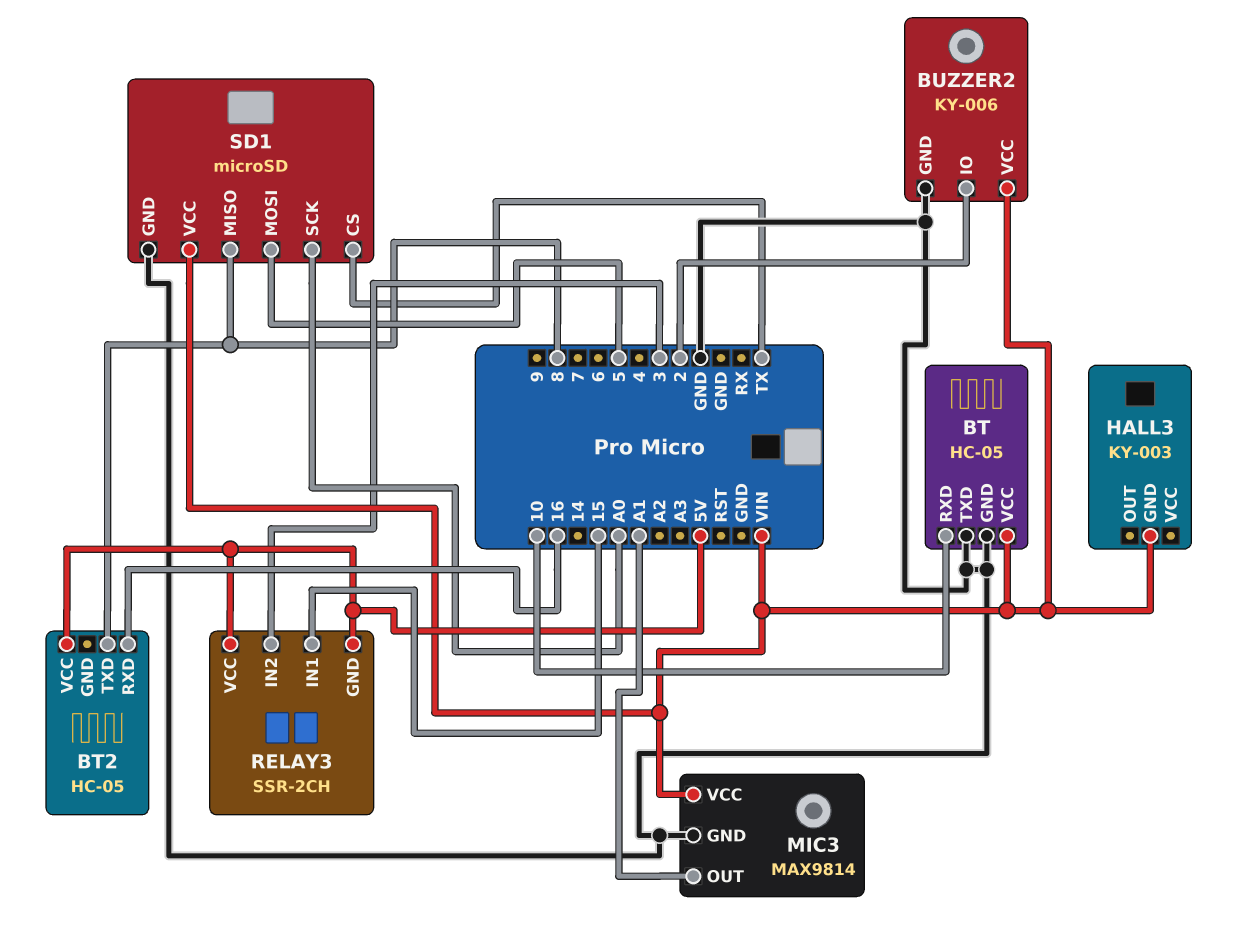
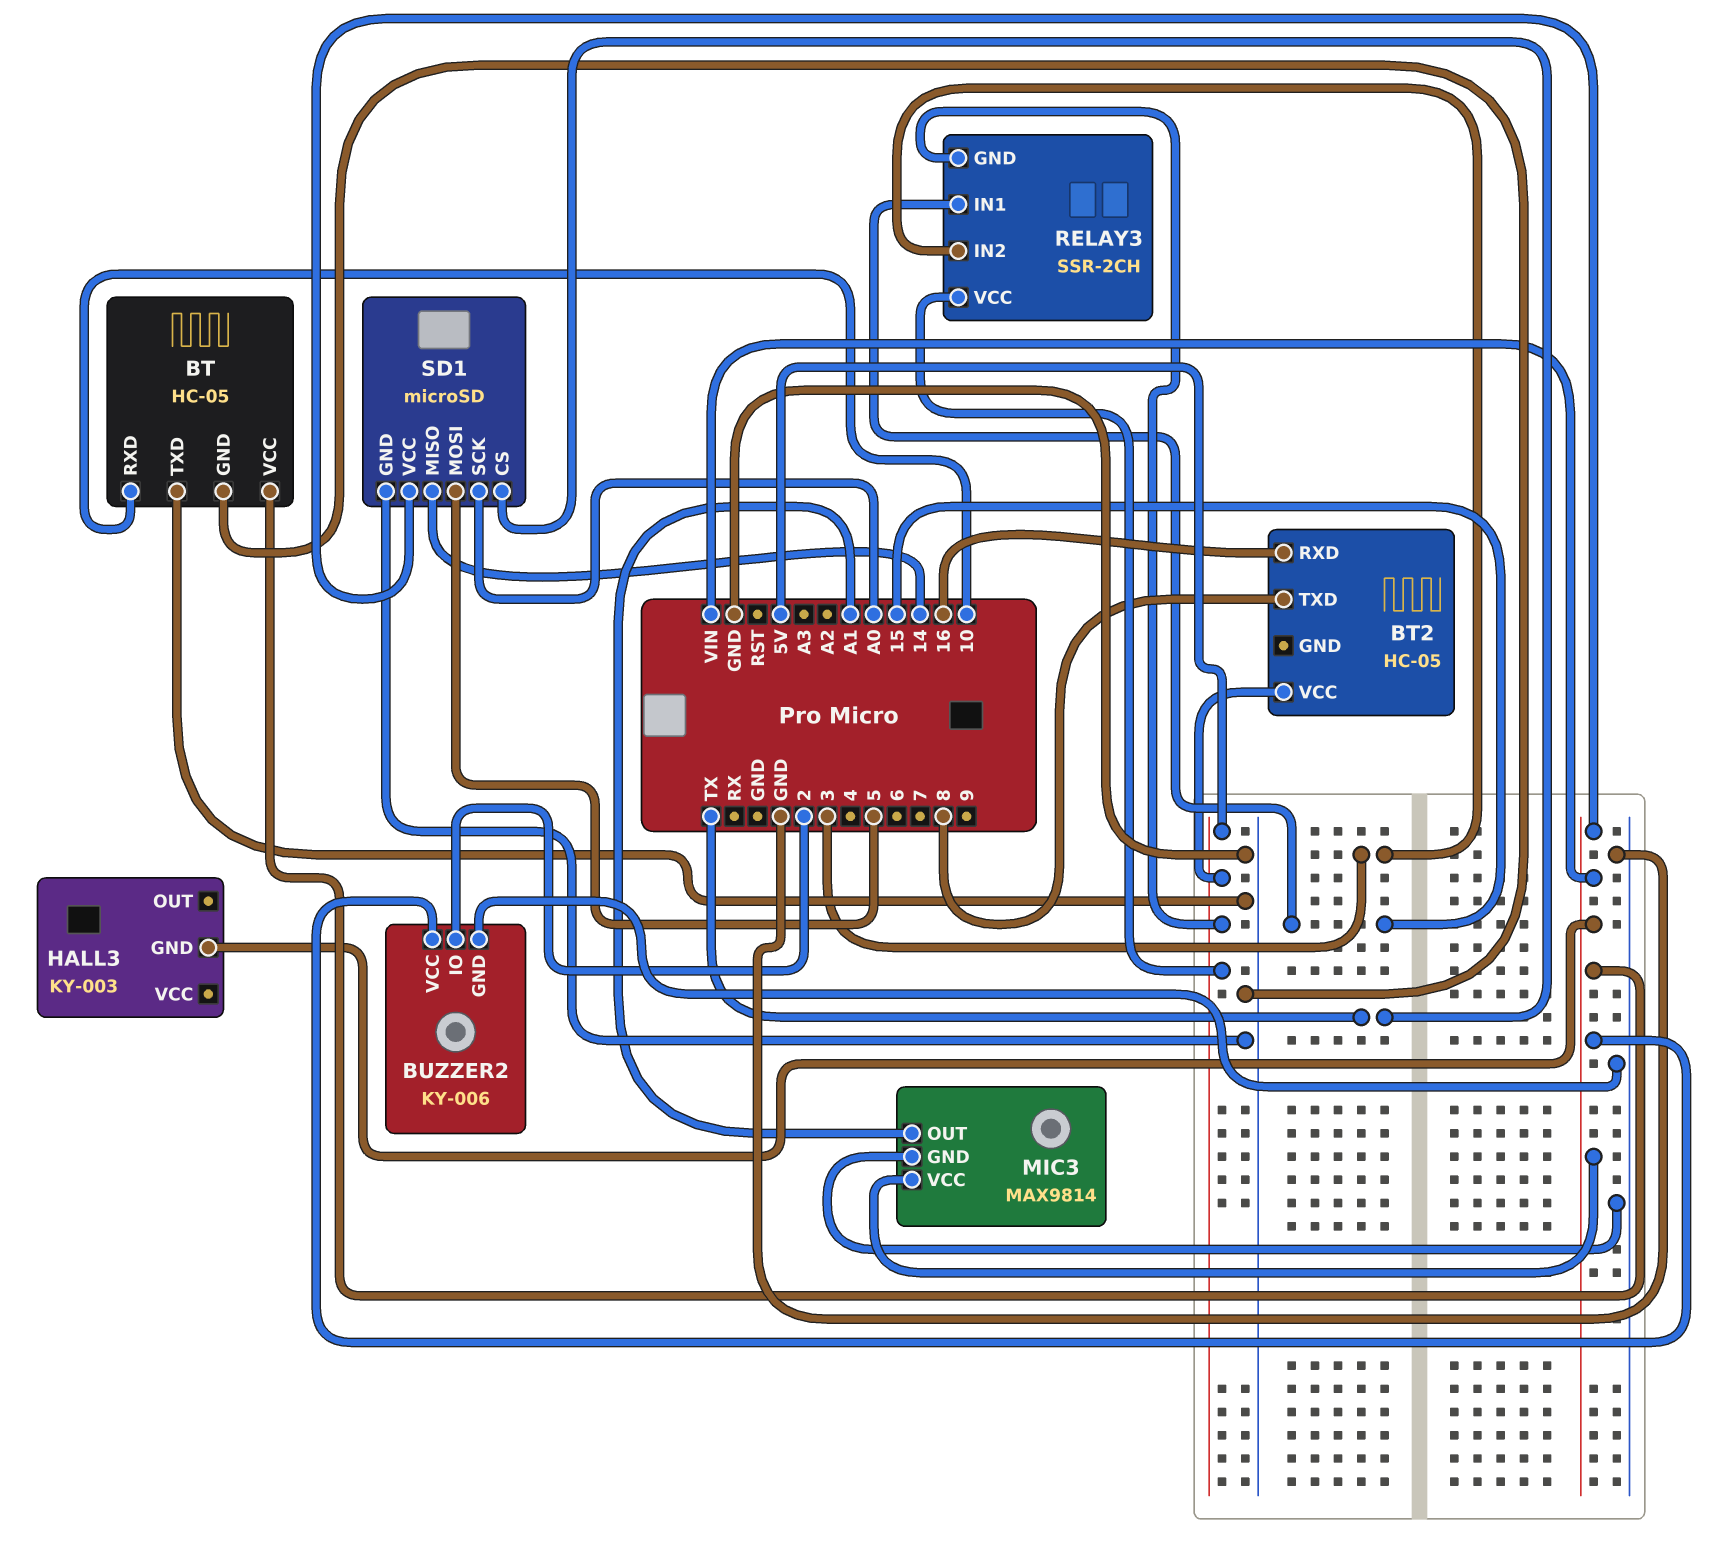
SD1 pin MISO: 8 -> 14

